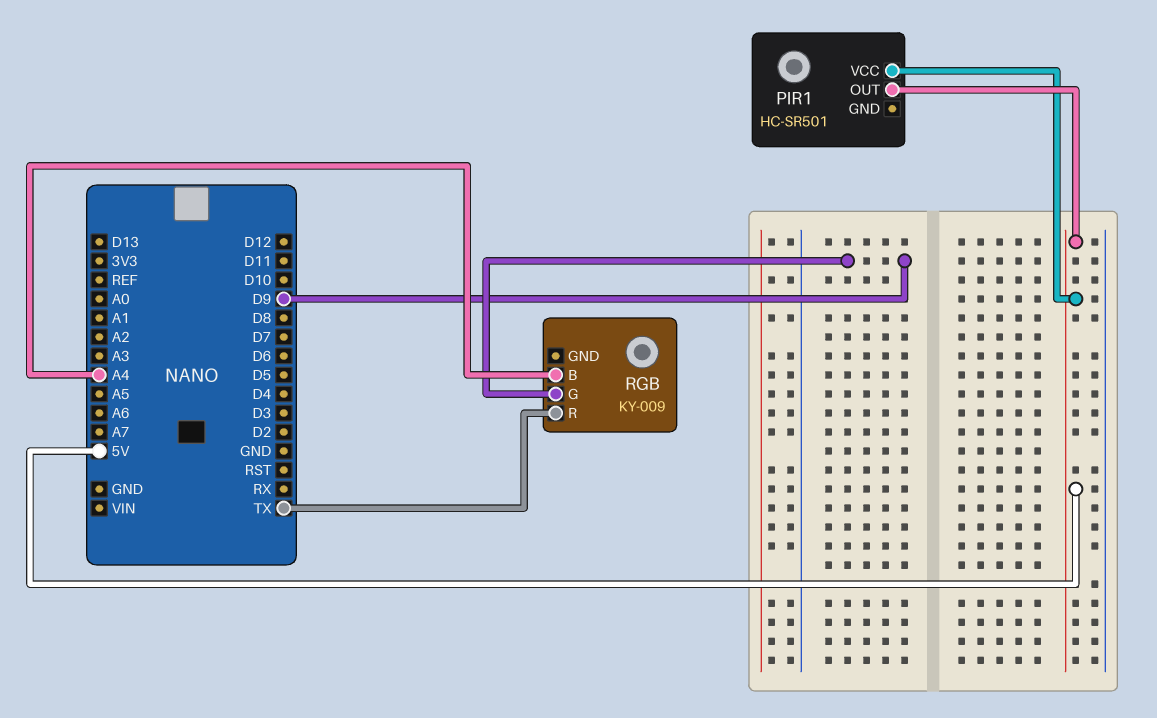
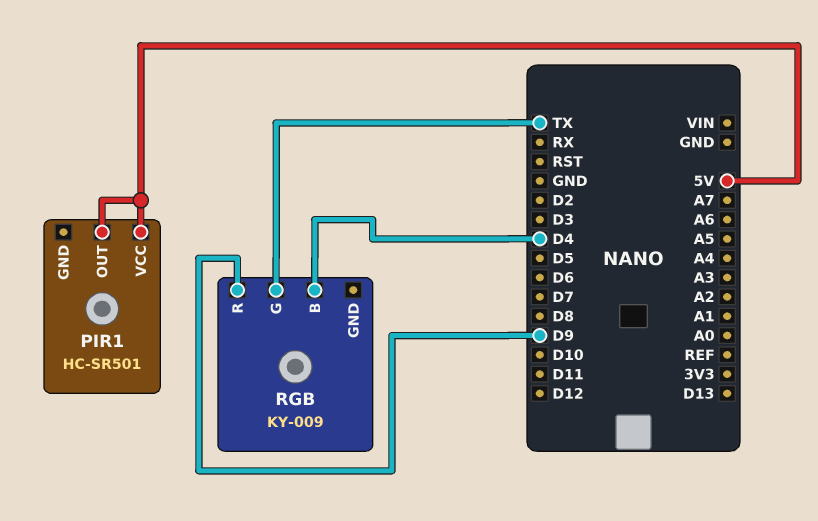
RGB pin B: A4 -> D4
RGB pin G: D9 -> TX
RGB pin R: TX -> D9

